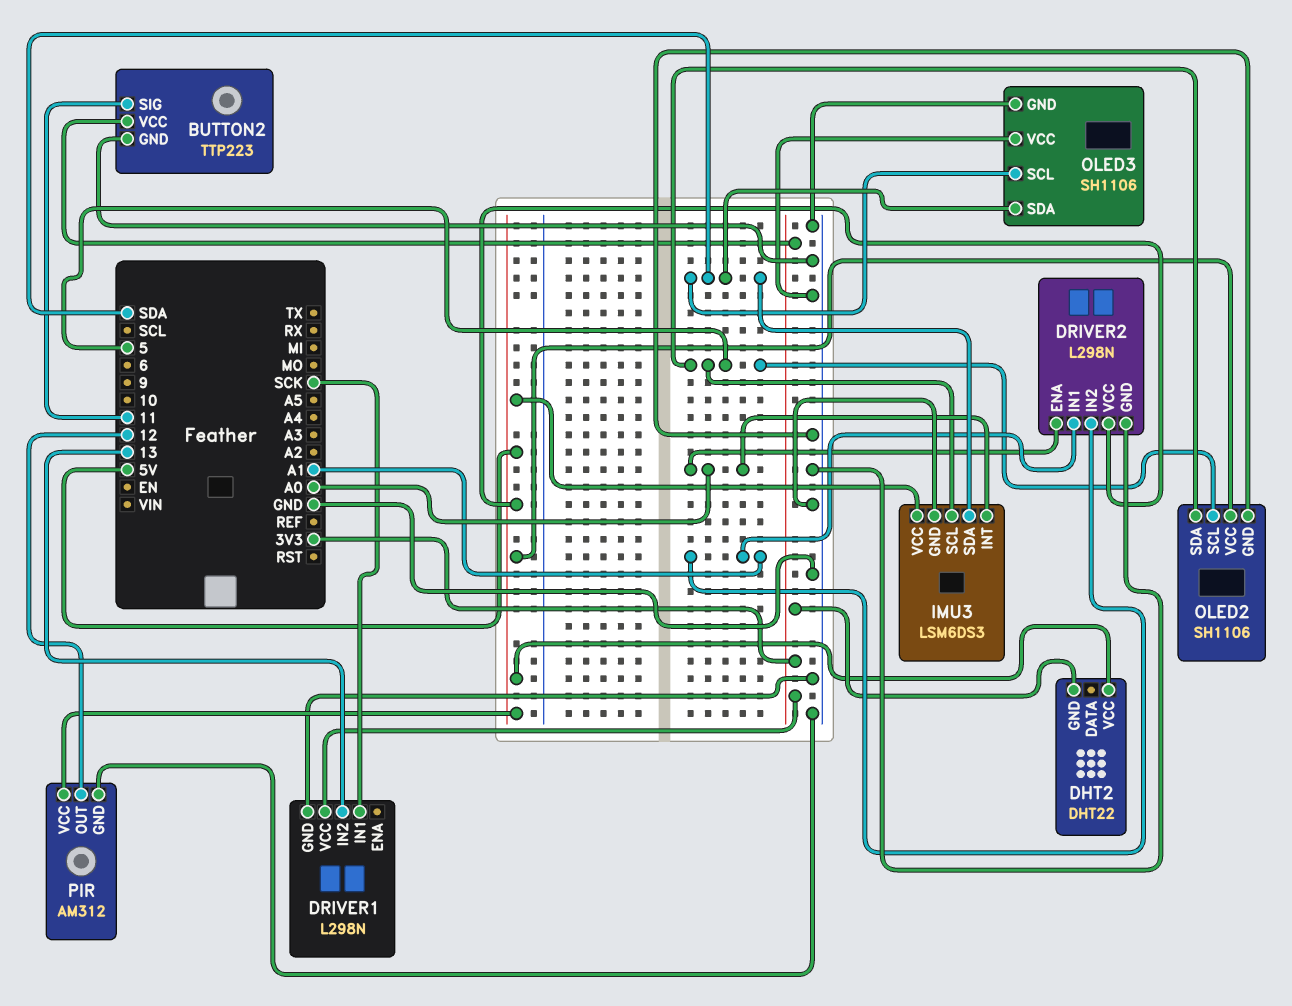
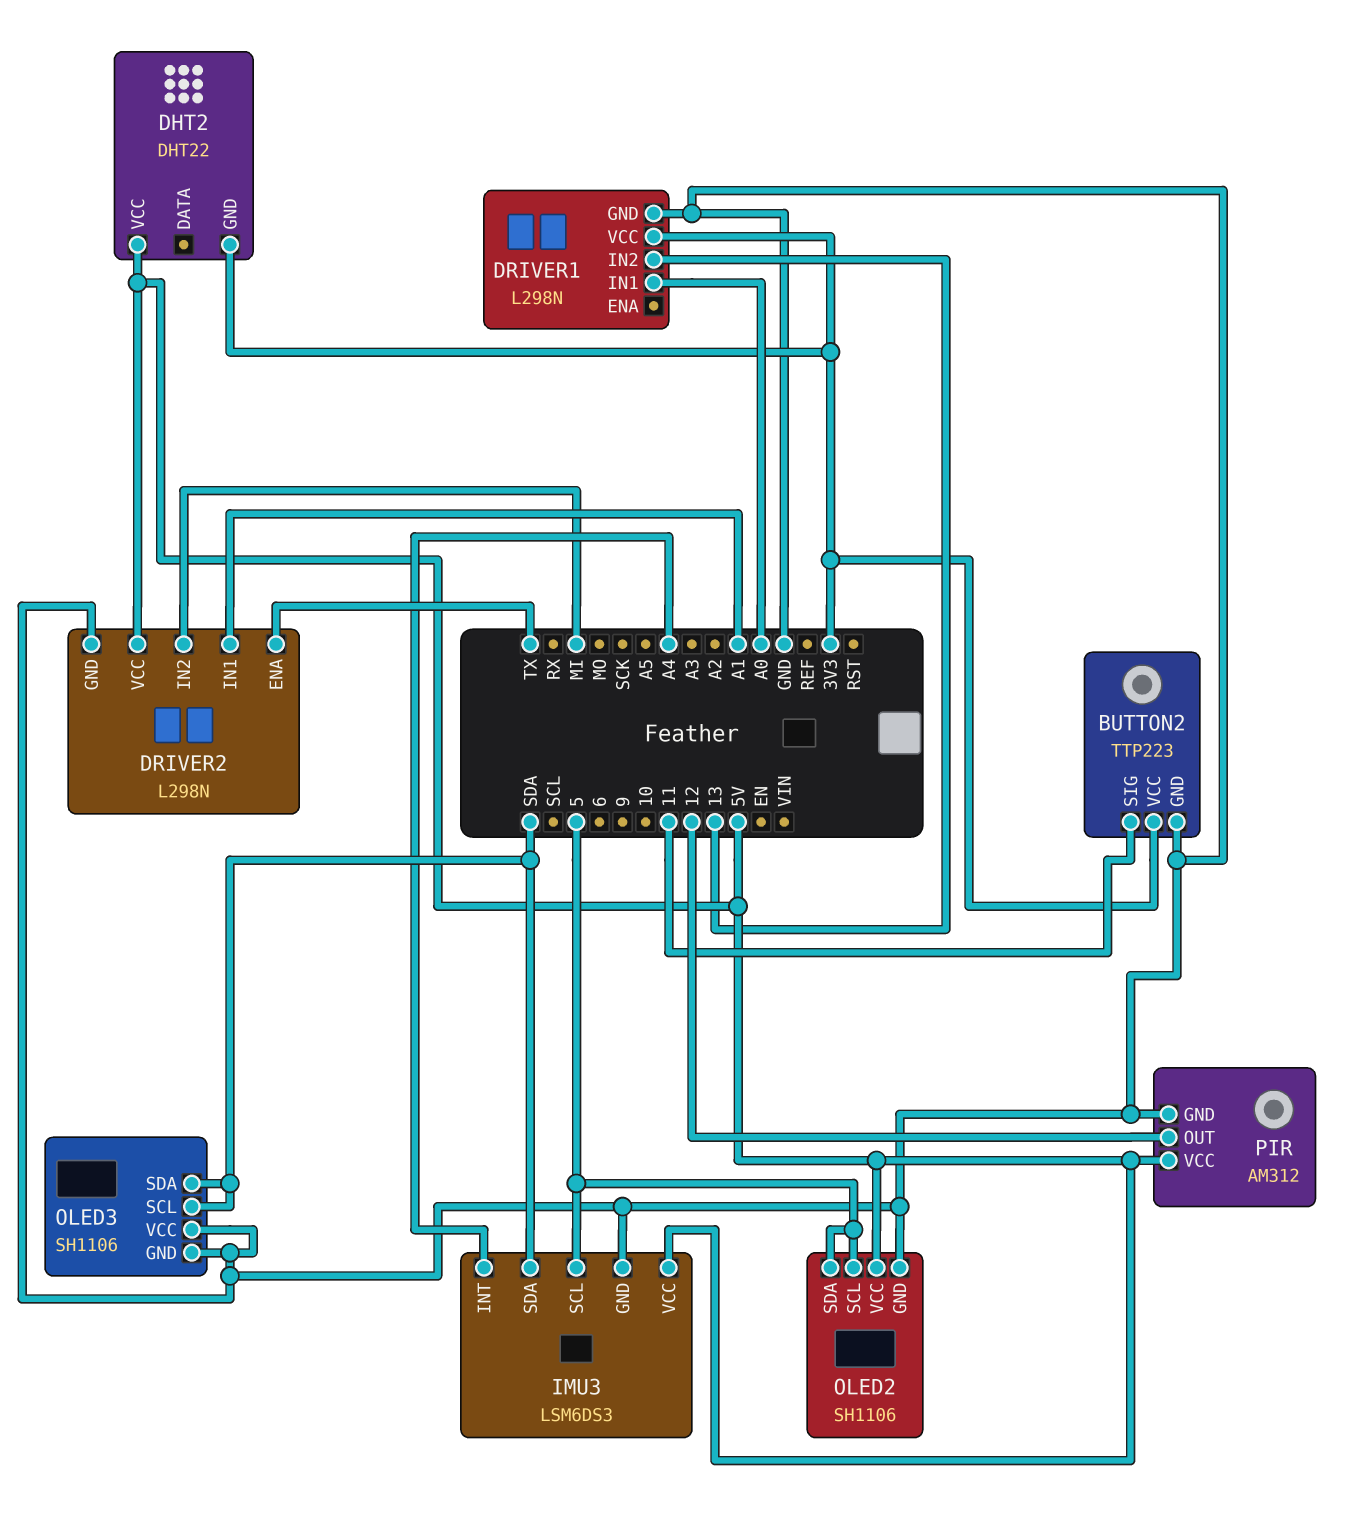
DRIVER1 pin IN1: SCK -> A0
DRIVER2 pin ENA: A0 -> TX
DRIVER2 pin IN2: A1 -> MI
IMU3 pin INT: A0 -> A4

